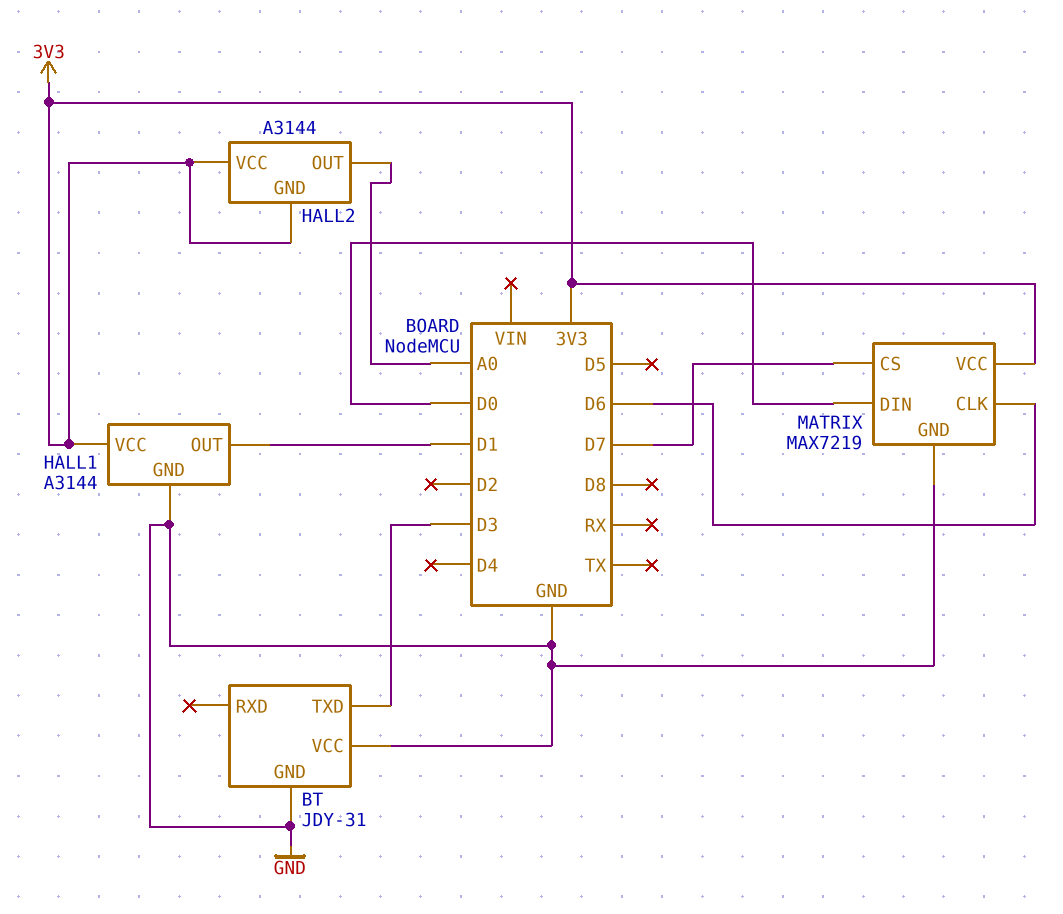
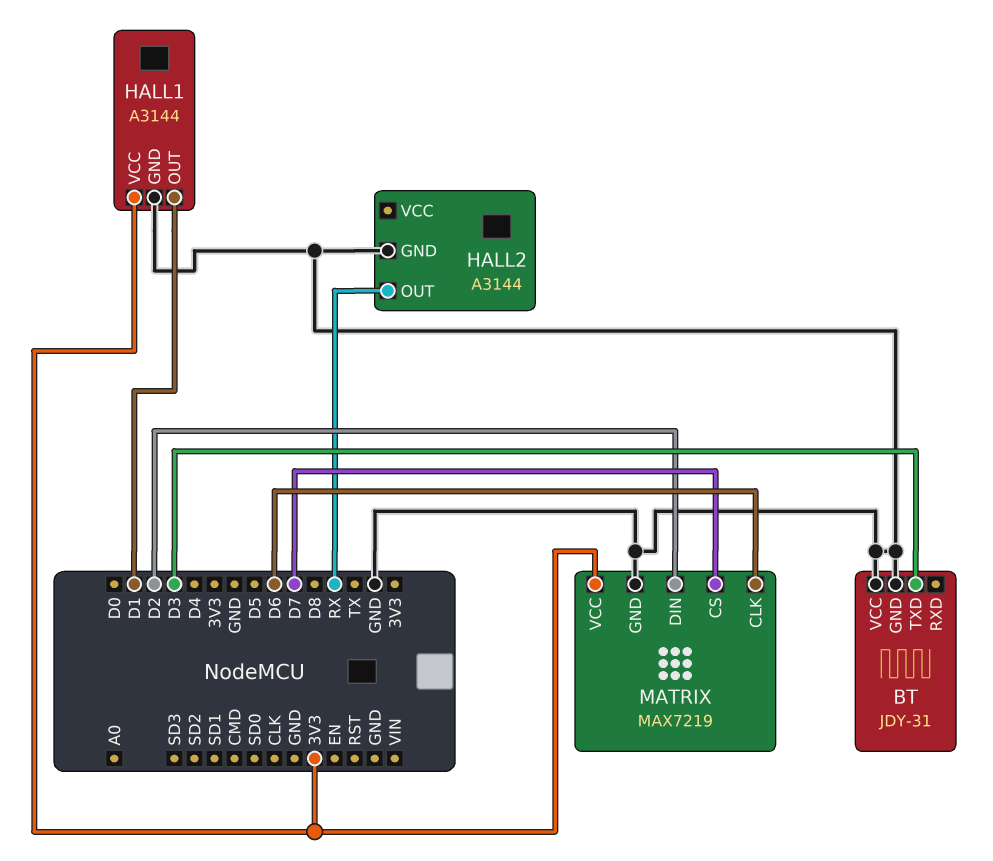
HALL2 pin GND: 3V3 -> GND
HALL2 pin OUT: A0 -> RX
HALL2 pin VCC: 3V3 -> none
MATRIX pin DIN: D0 -> D2

